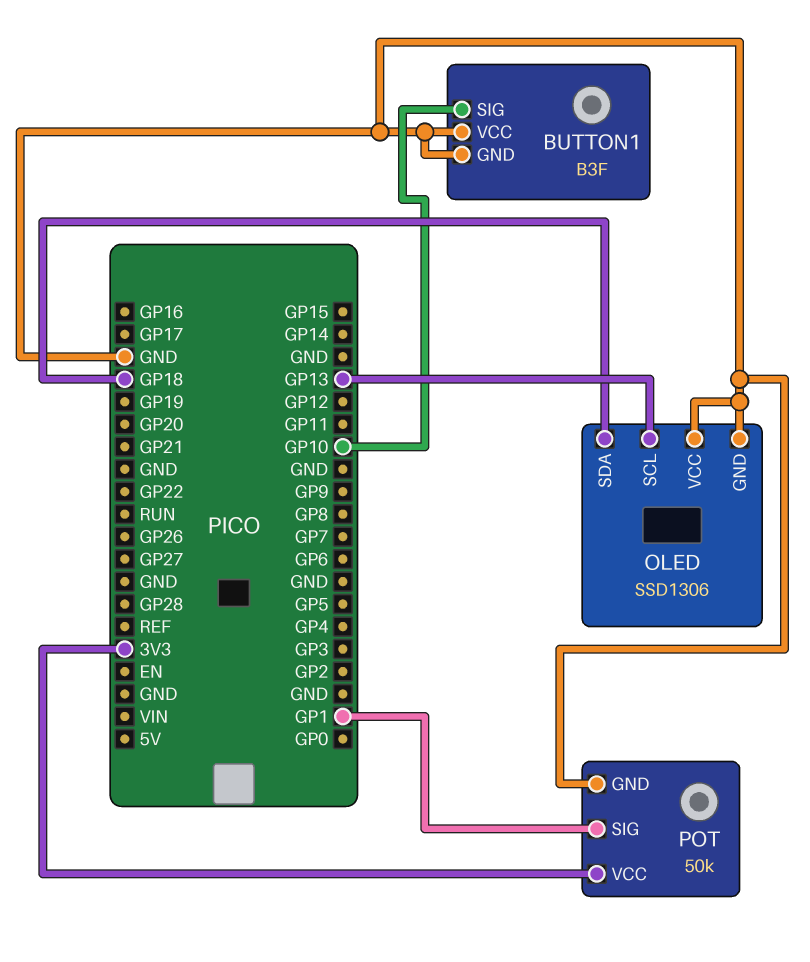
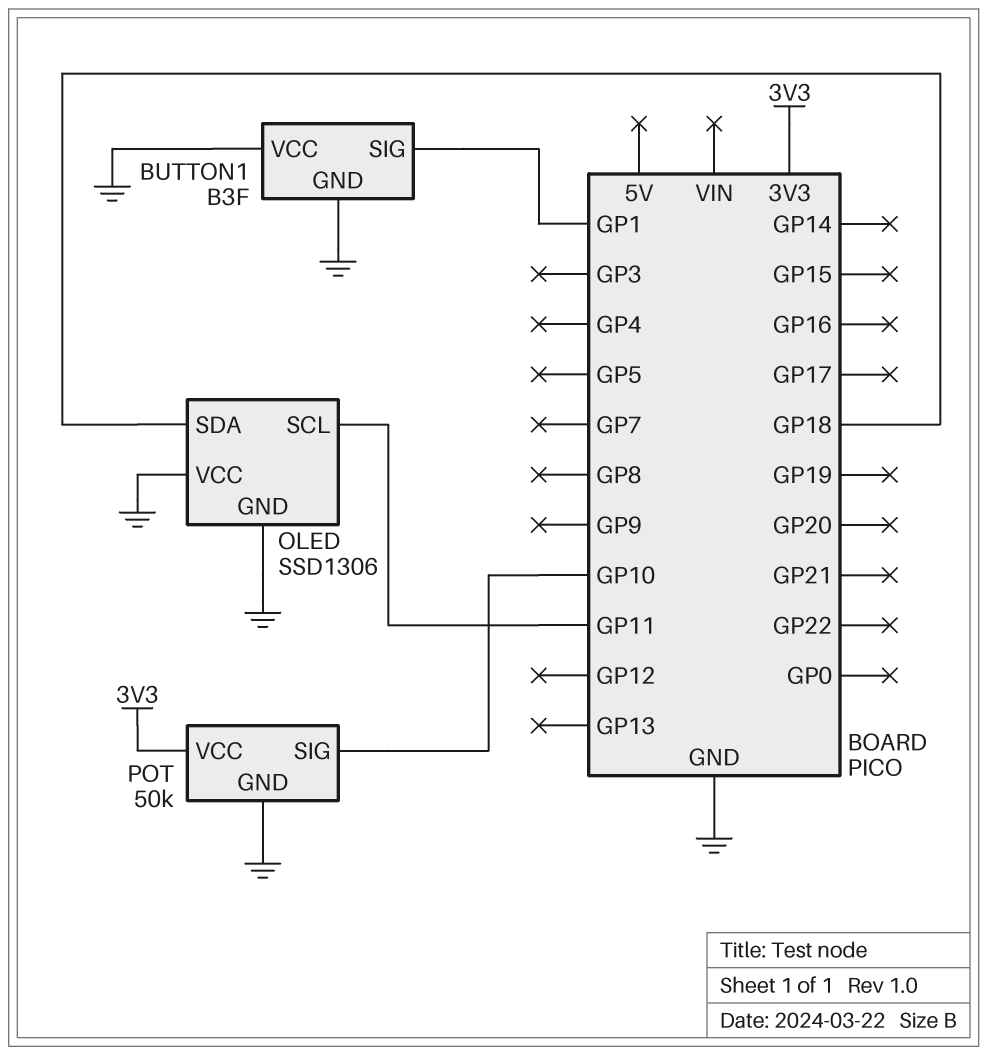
BUTTON1 pin SIG: GP10 -> GP1
OLED pin SCL: GP13 -> GP11
POT pin SIG: GP1 -> GP10

